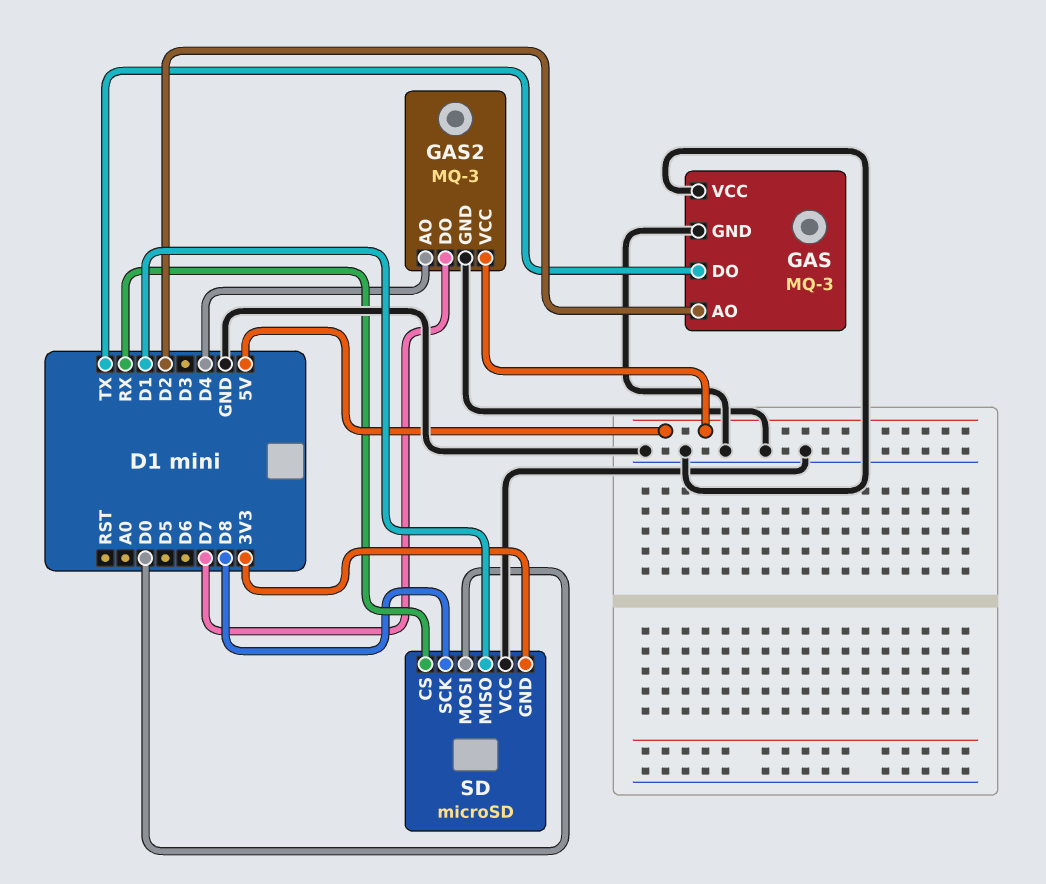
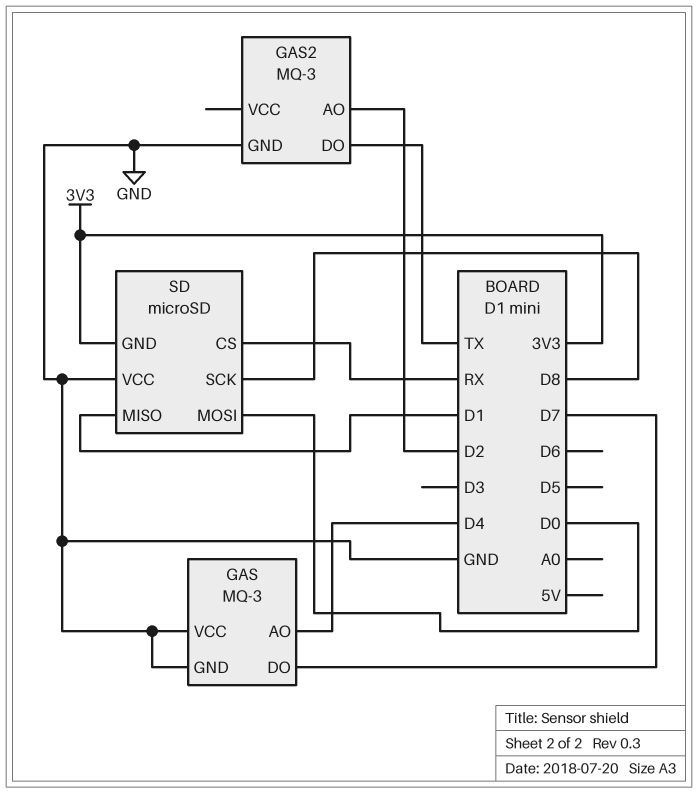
GAS pin AO: D2 -> D4
GAS pin DO: TX -> D7
GAS2 pin AO: D4 -> D2
GAS2 pin DO: D7 -> TX
GAS2 pin VCC: 5V -> none

